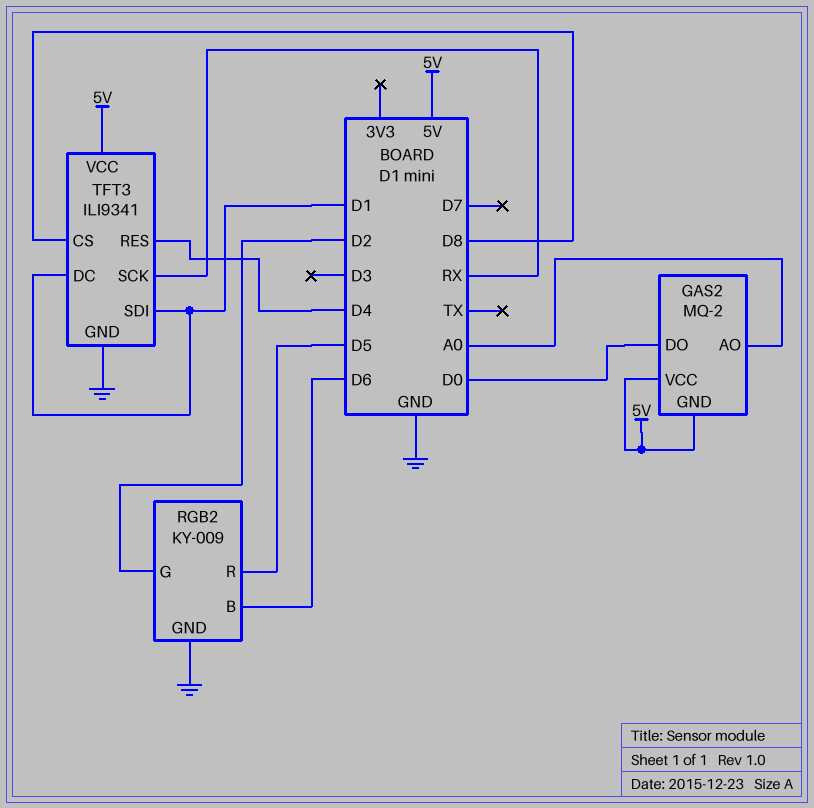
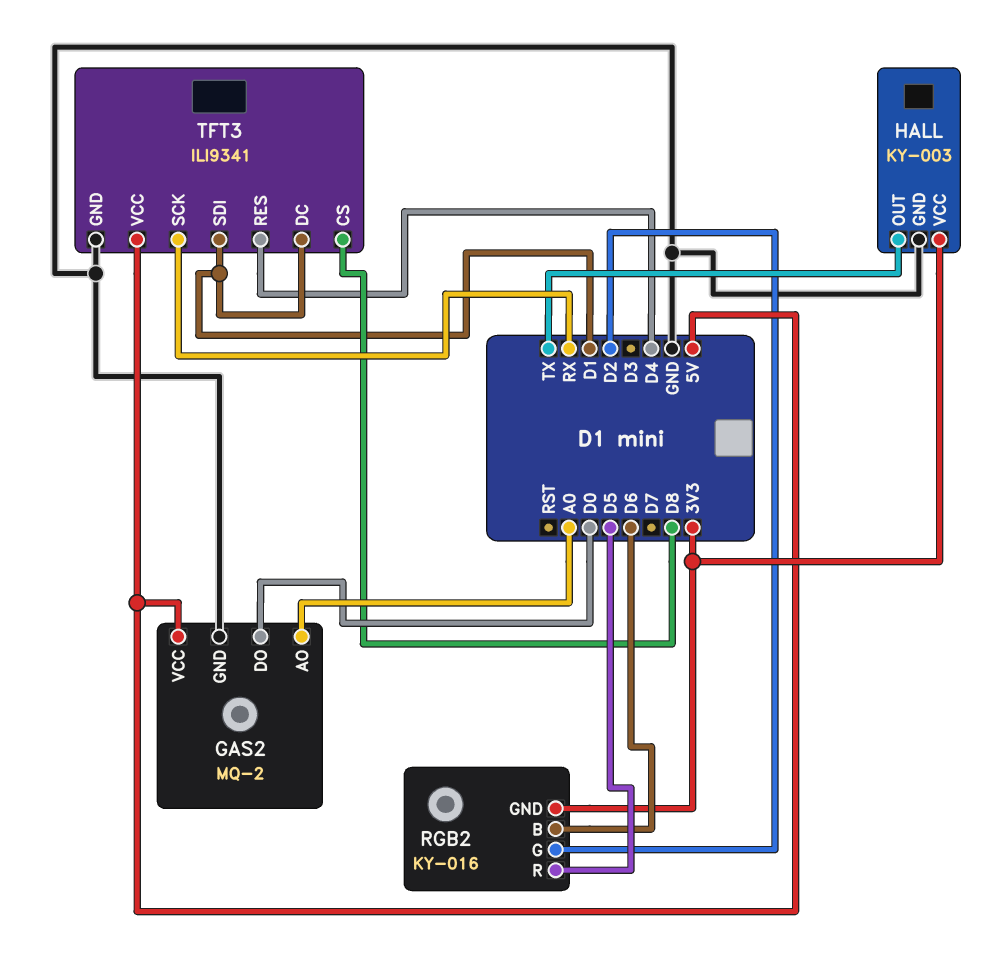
GAS2 pin GND: 5V -> GND
HALL: none -> KY-003
HALL pin GND: none -> GND
HALL pin OUT: none -> TX
HALL pin VCC: none -> 3V3
RGB2: KY-009 -> KY-016
RGB2 pin GND: GND -> 3V3

